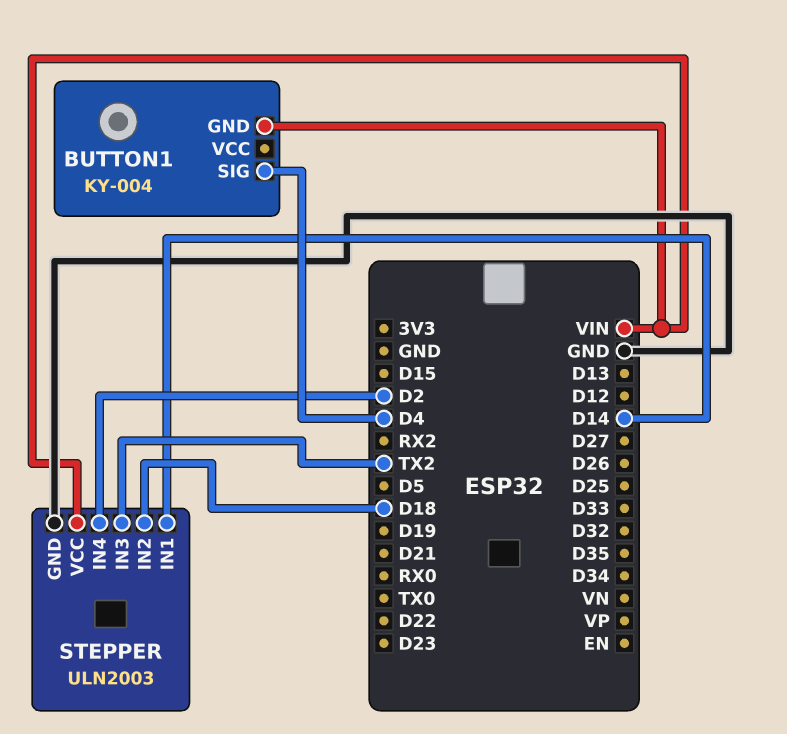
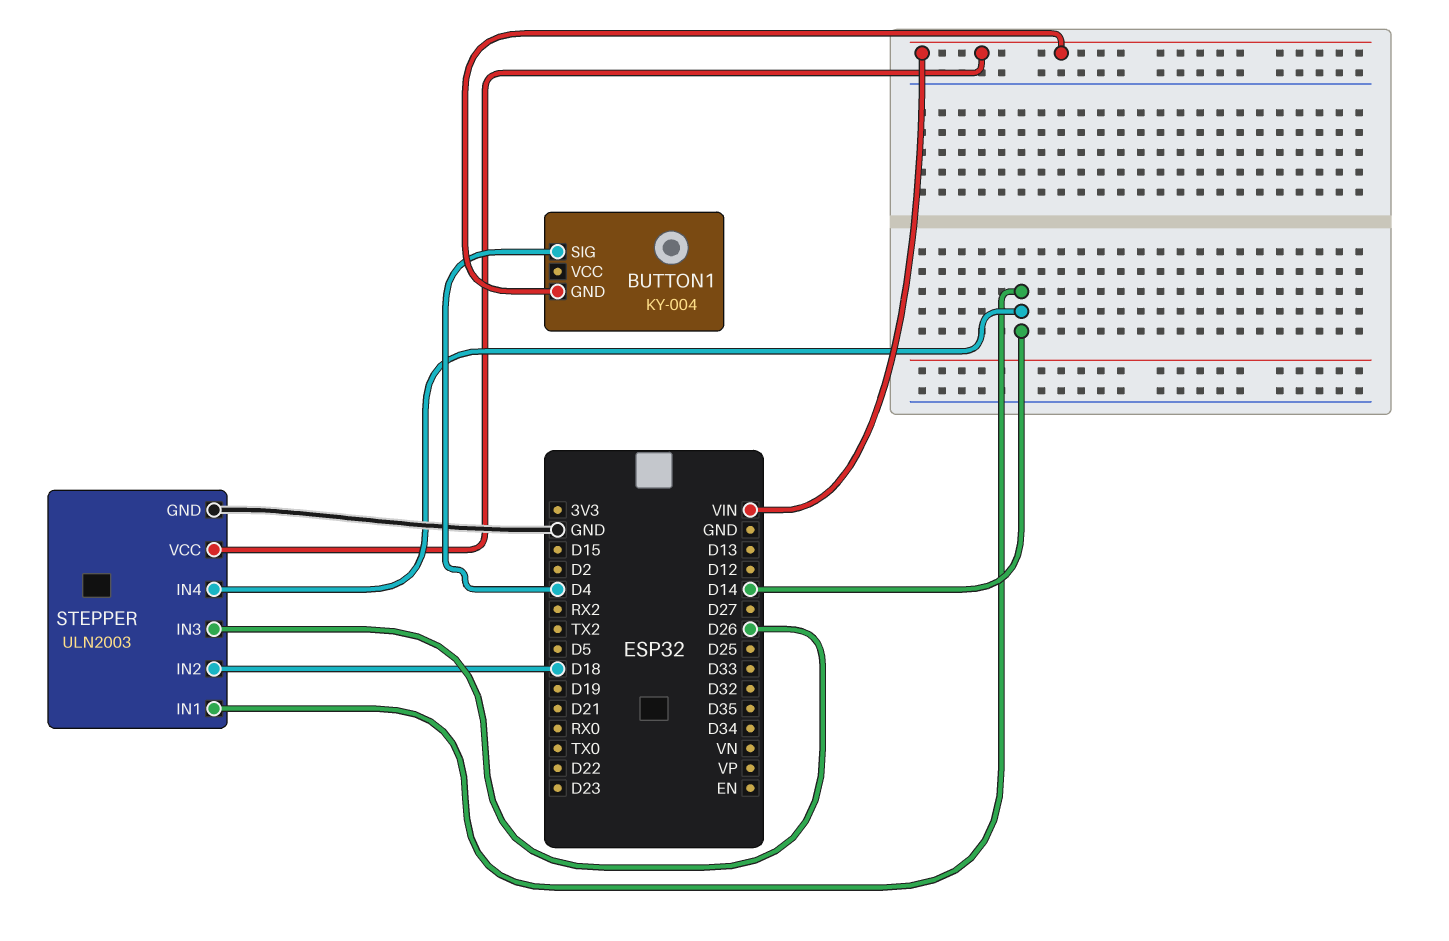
STEPPER pin IN3: TX2 -> D26
STEPPER pin IN4: D2 -> D14

